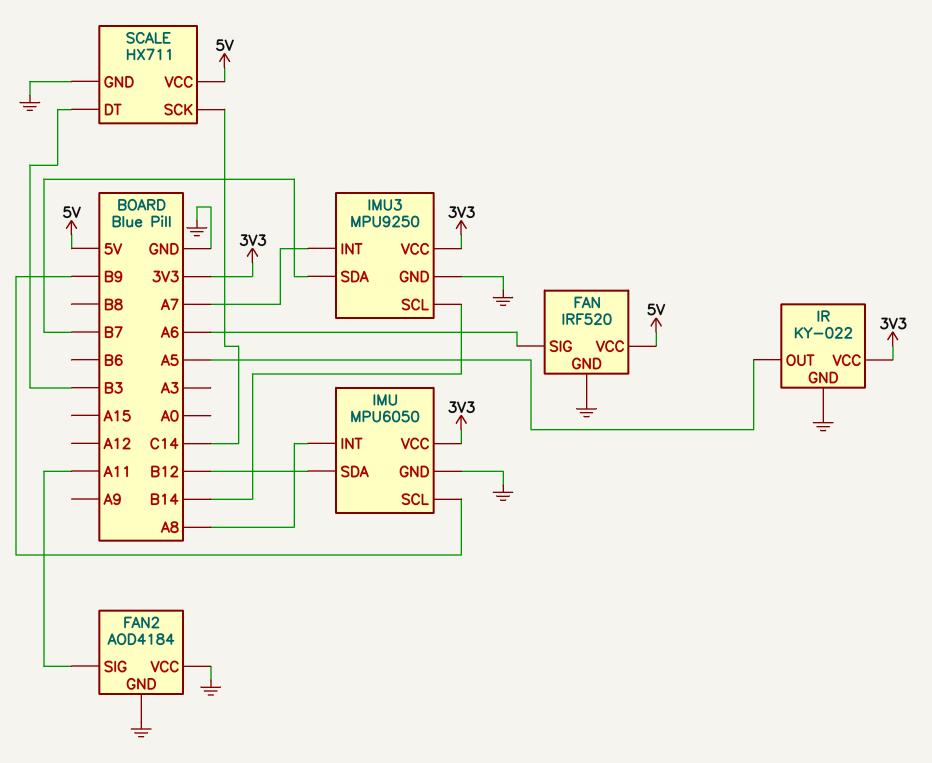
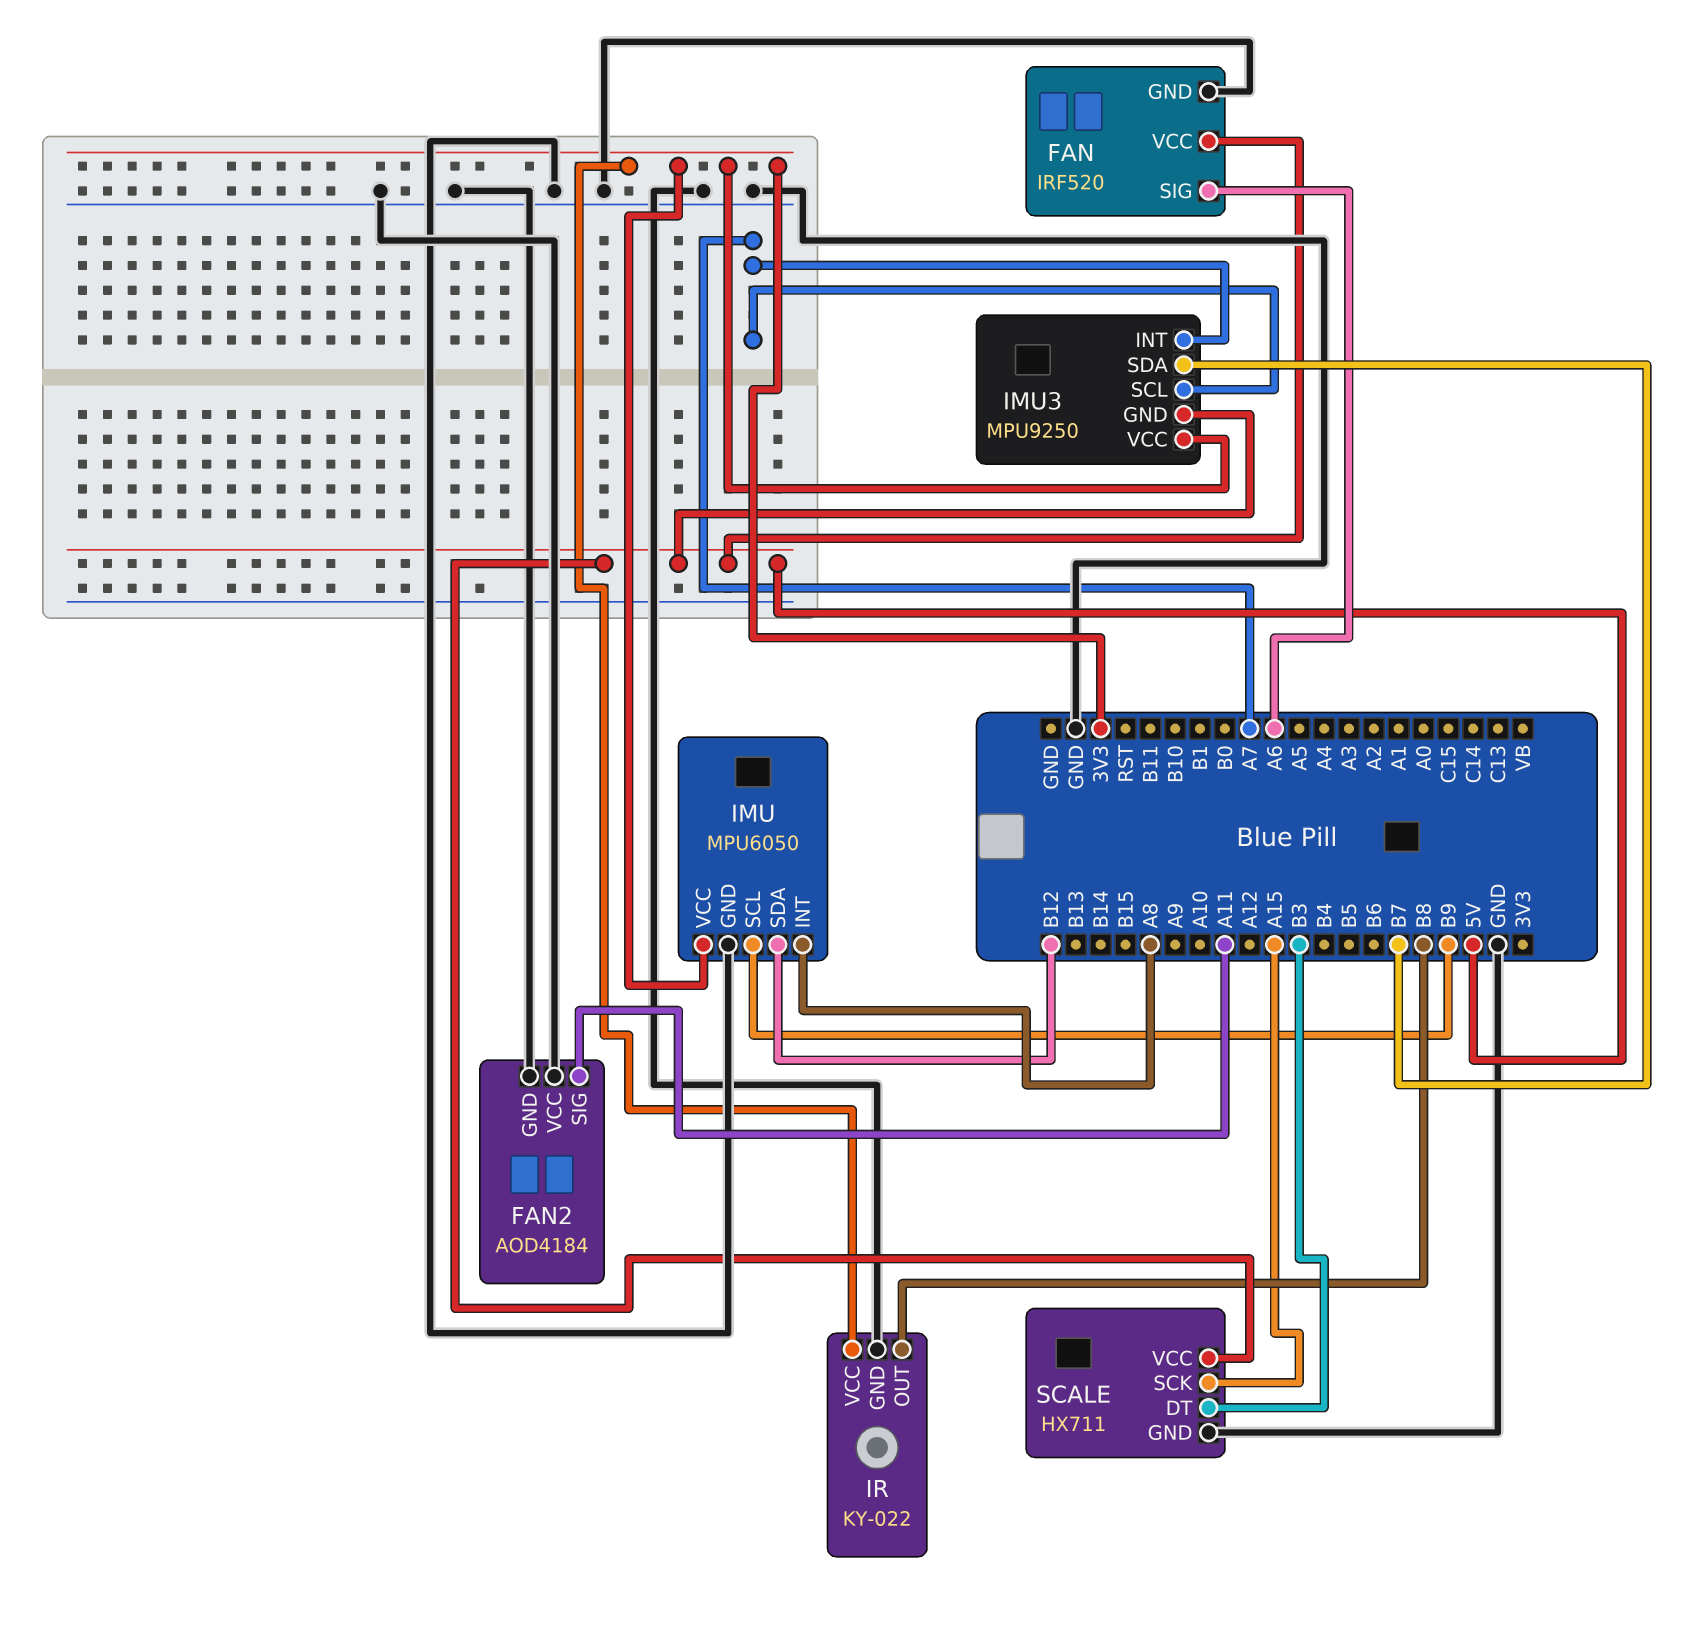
IMU3 pin GND: GND -> 5V
IMU3 pin SCL: B14 -> A7
IR pin OUT: A5 -> B8
SCALE pin SCK: C14 -> A15

